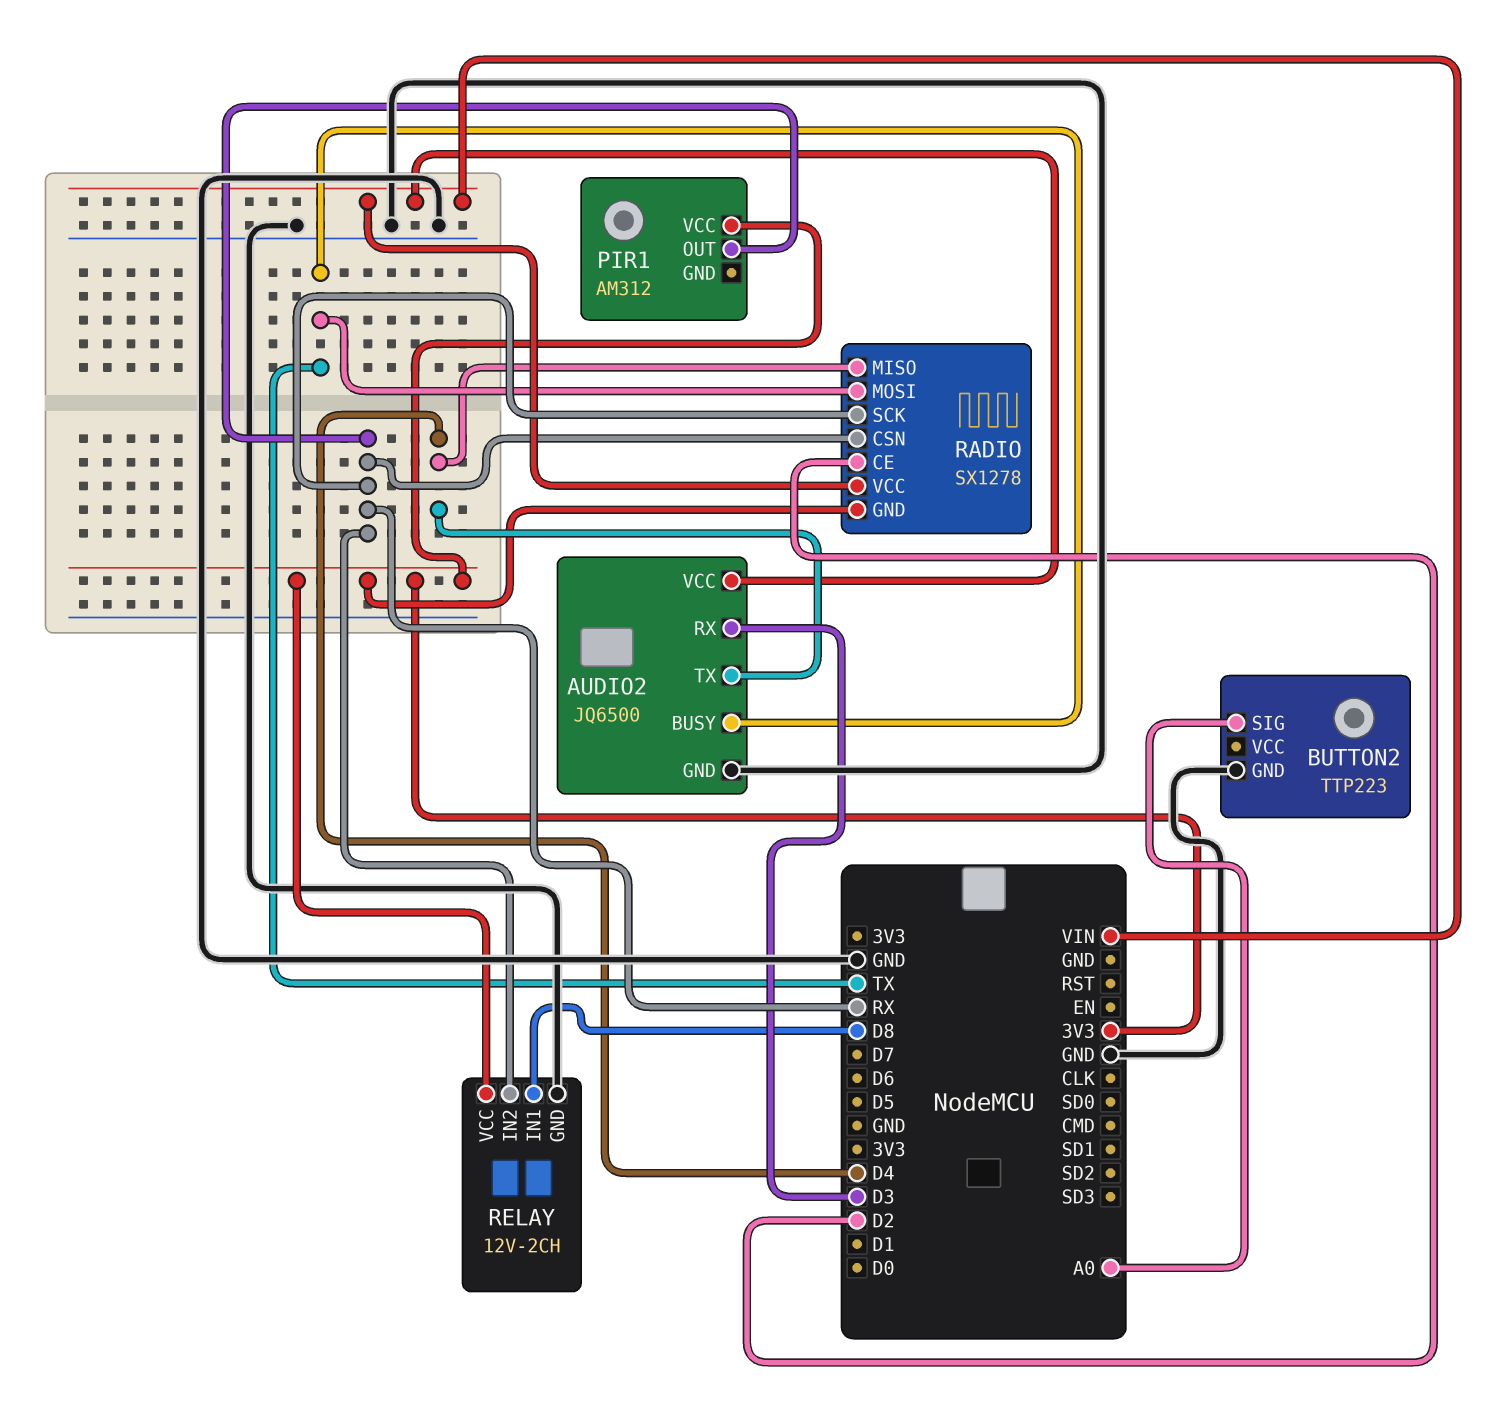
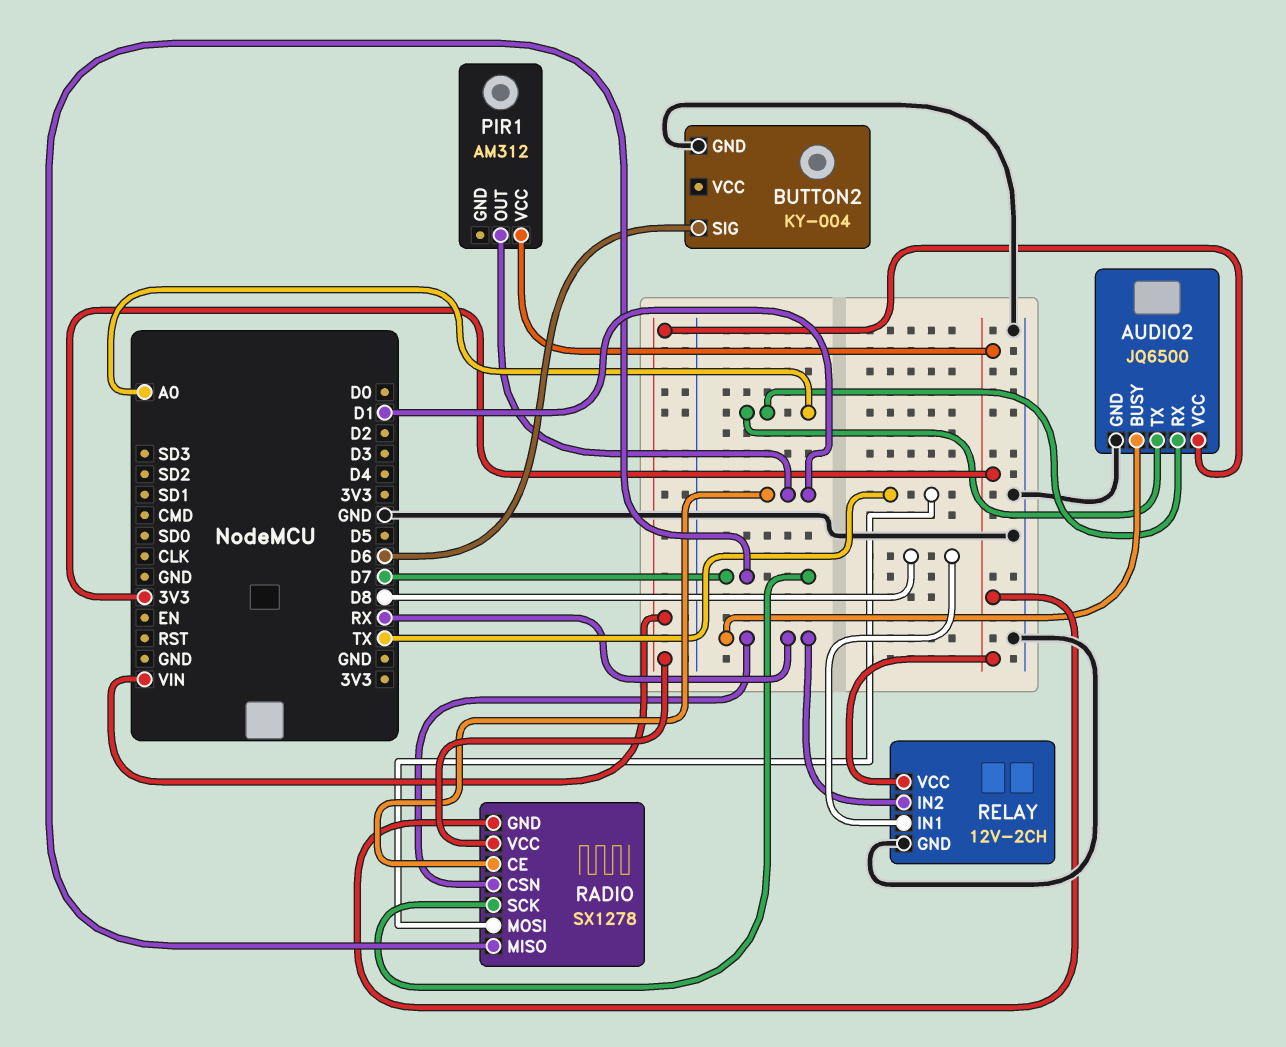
AUDIO2 pin BUSY: TX -> RX
AUDIO2 pin RX: D3 -> A0
AUDIO2 pin TX: D4 -> A0
BUTTON2: TTP223 -> KY-004
BUTTON2 pin SIG: A0 -> D6
PIR1 pin OUT: RX -> D1
RADIO pin CE: D2 -> D1
RADIO pin MISO: D4 -> D7
RADIO pin SCK: RX -> D7

